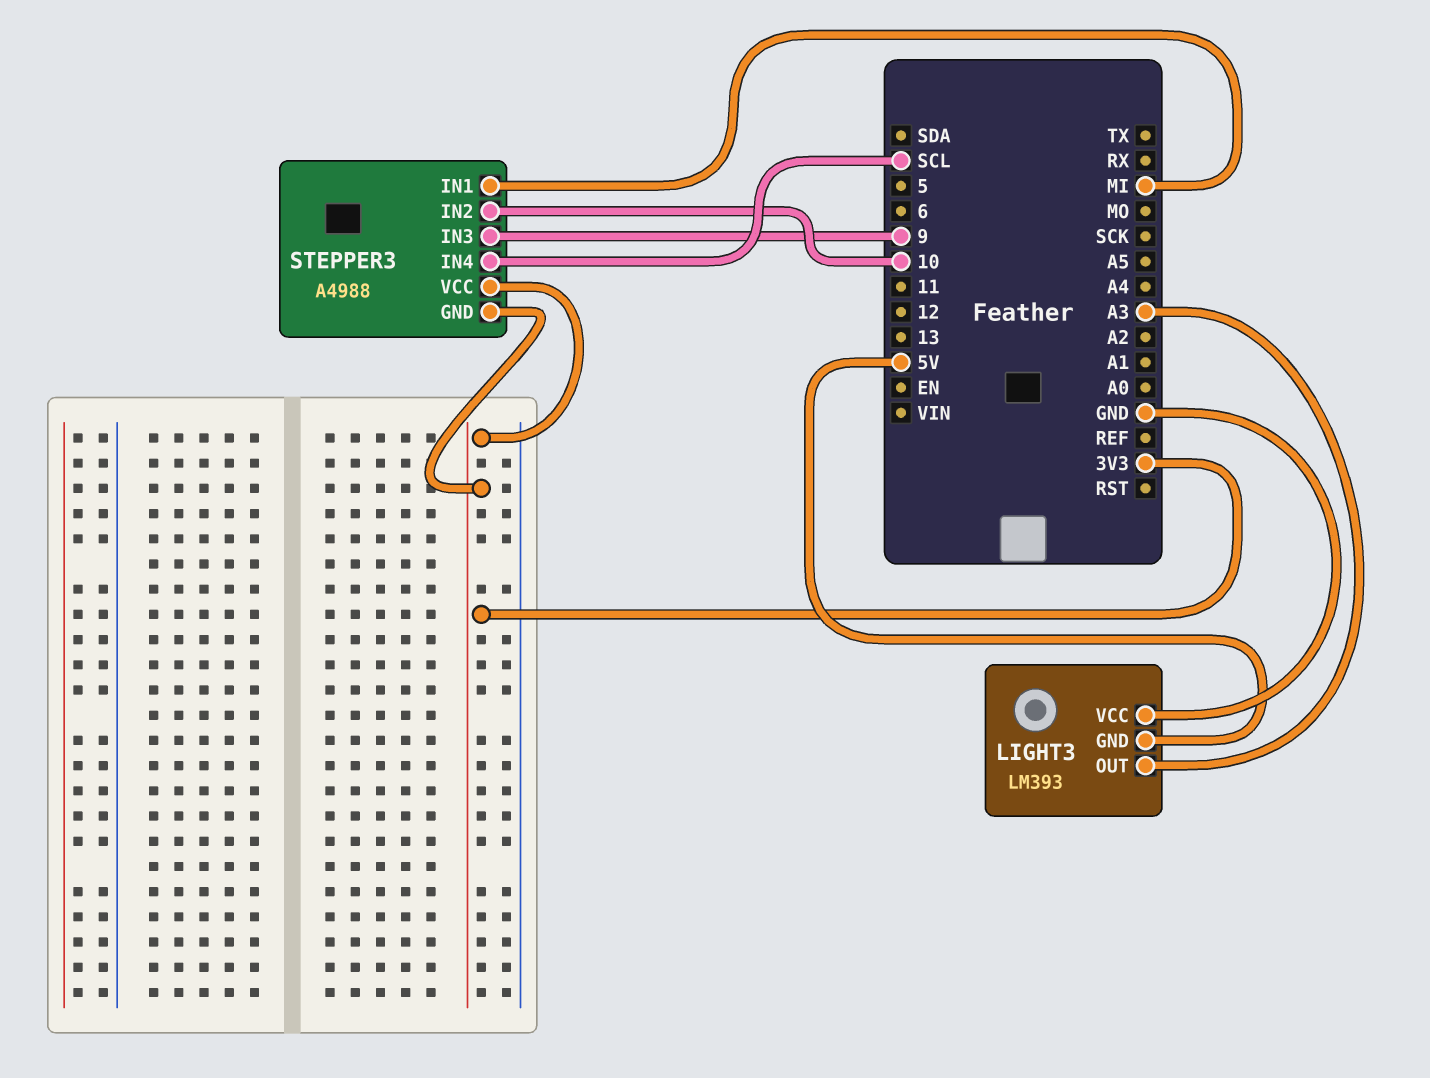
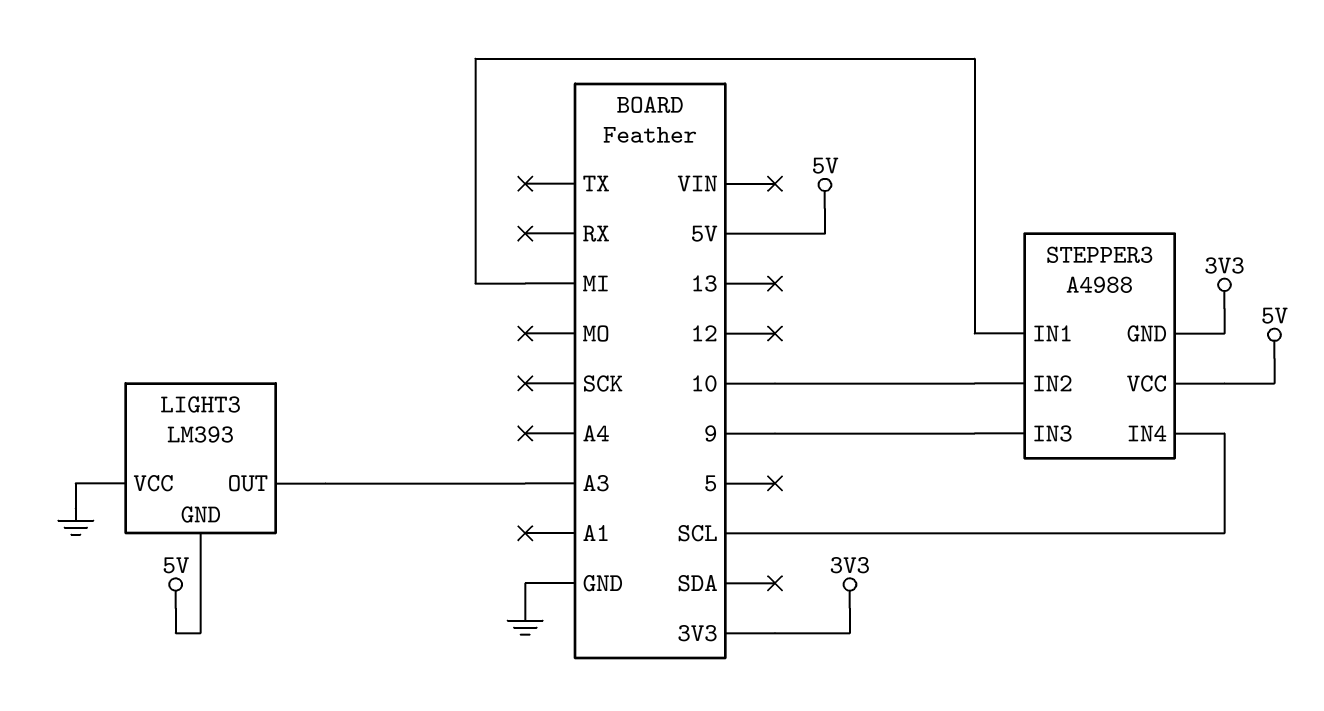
STEPPER3 pin VCC: 3V3 -> 5V

